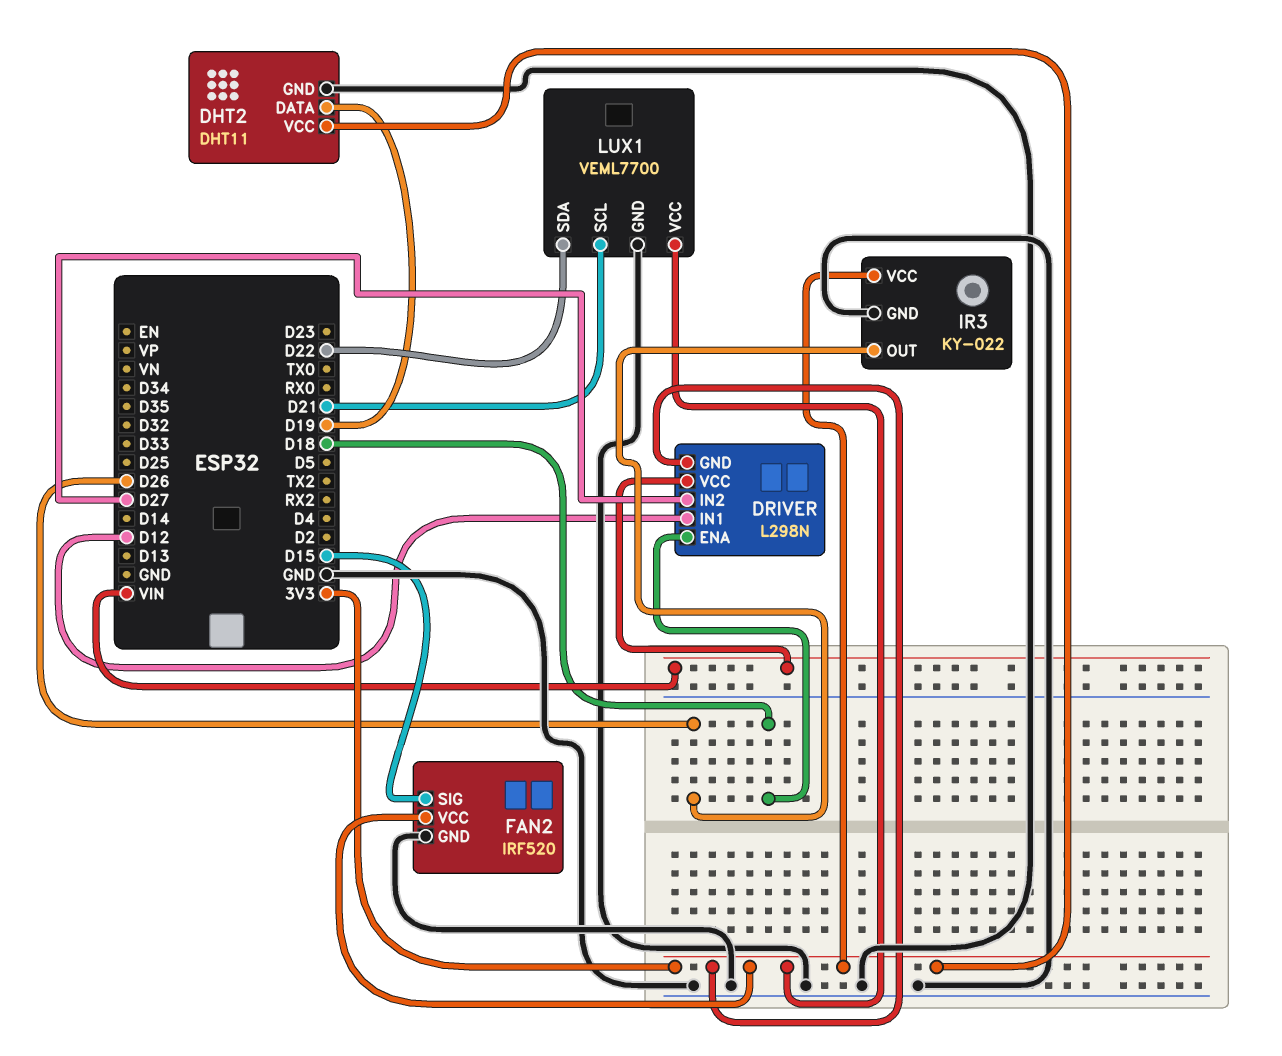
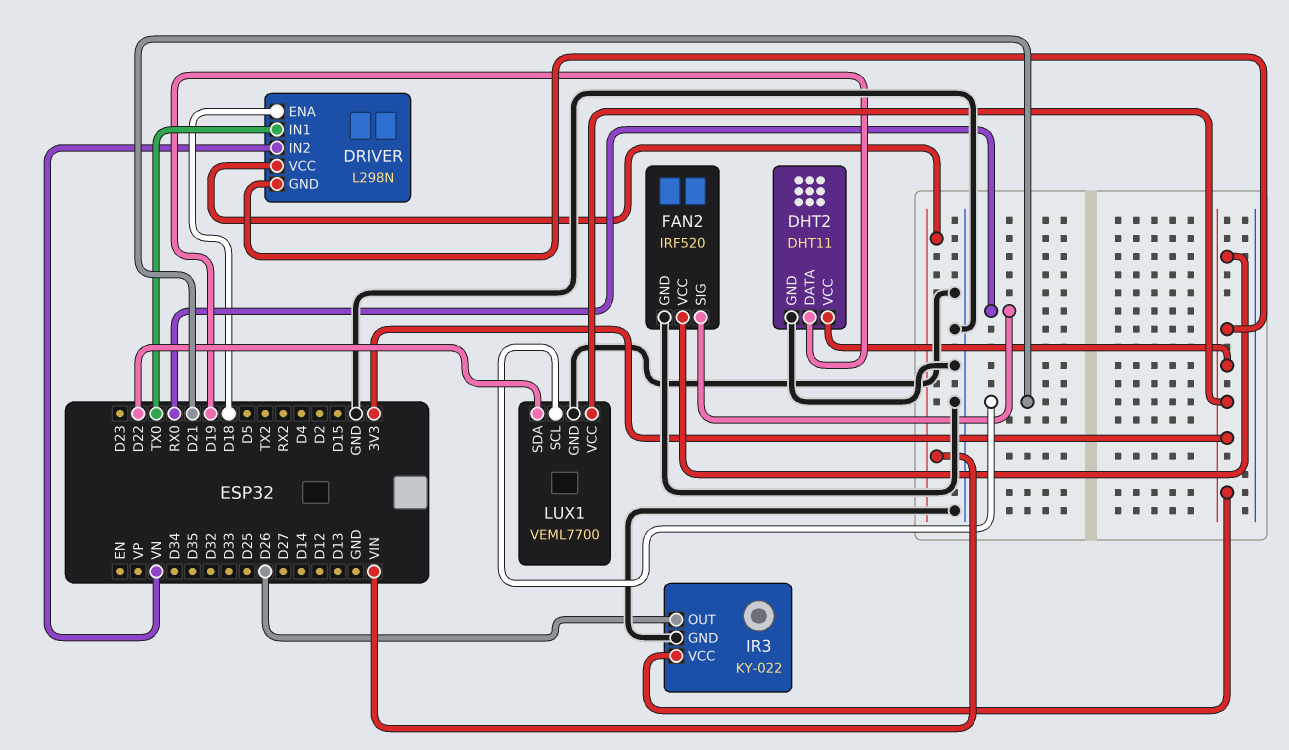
DRIVER pin IN1: D12 -> TX0
DRIVER pin IN2: D27 -> VN
FAN2 pin SIG: D15 -> RX0

